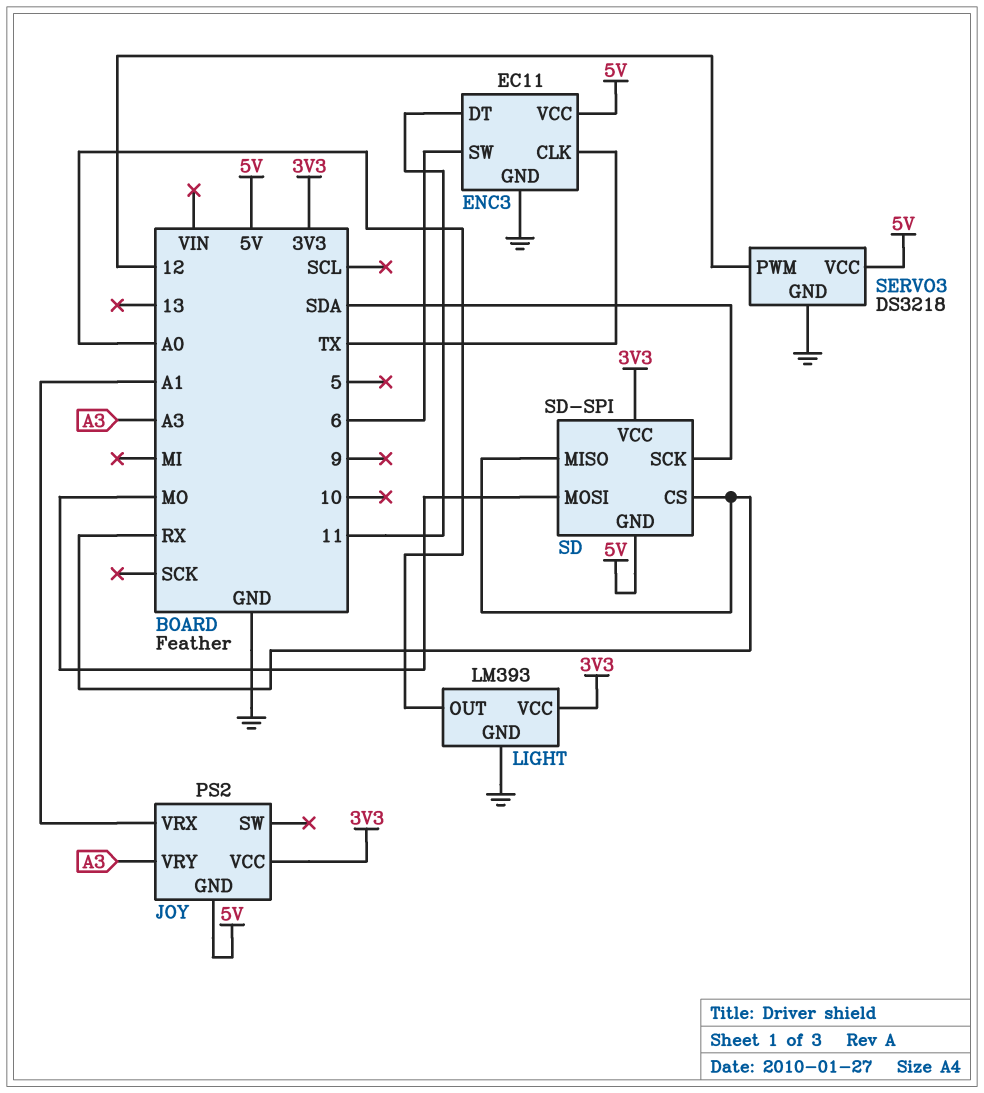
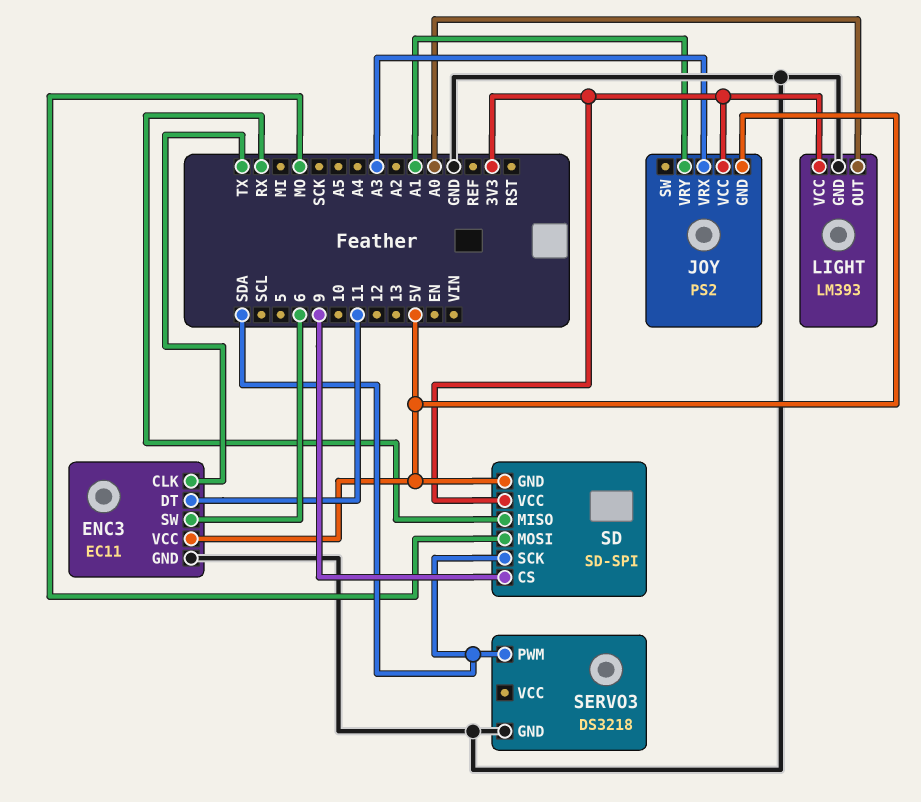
JOY pin VRX: A1 -> A3
JOY pin VRY: A3 -> A1
SD pin CS: RX -> 9
SERVO3 pin PWM: 12 -> SDA
SERVO3 pin VCC: 5V -> none

